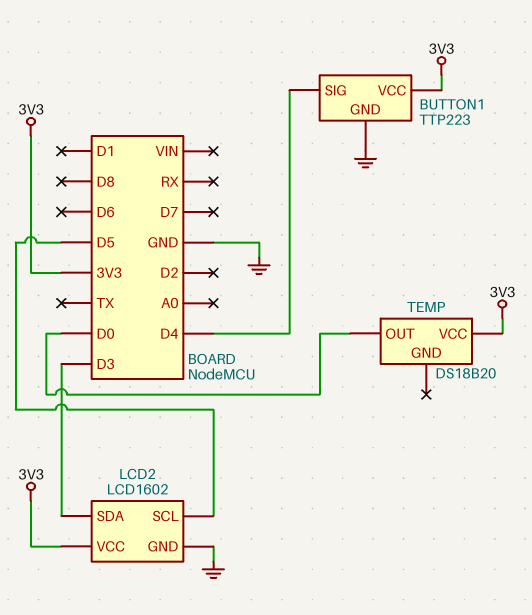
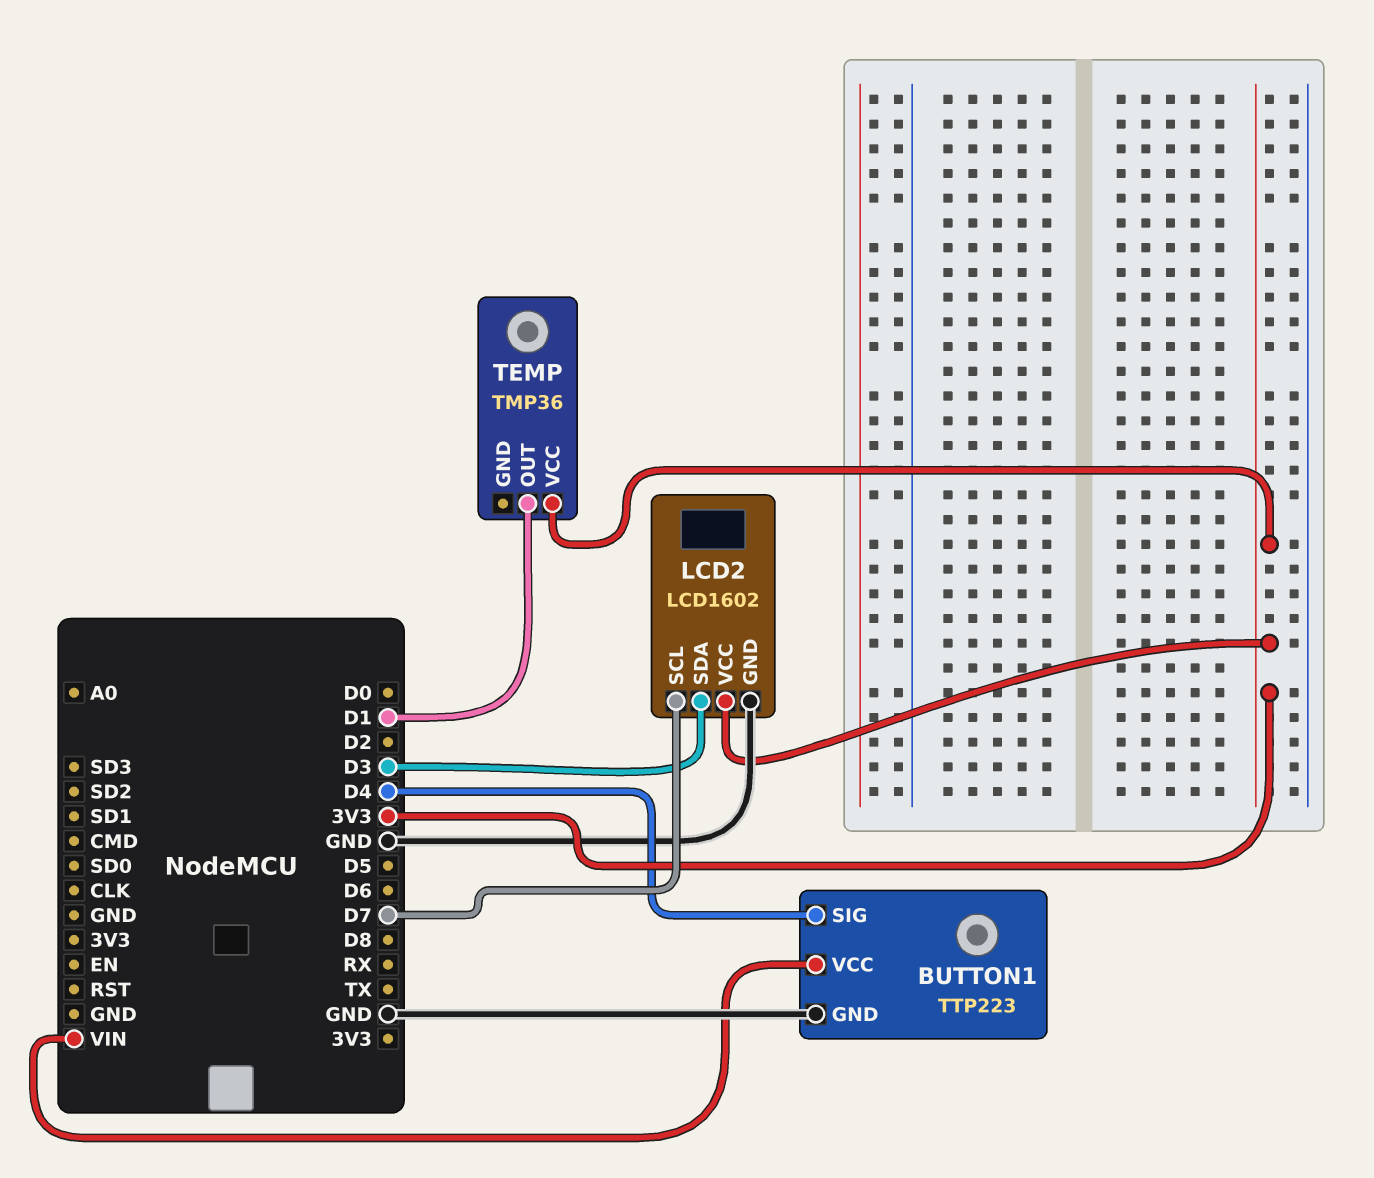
BUTTON1 pin VCC: 3V3 -> VIN
LCD2 pin SCL: D5 -> D7
TEMP: DS18B20 -> TMP36
TEMP pin OUT: D0 -> D1

